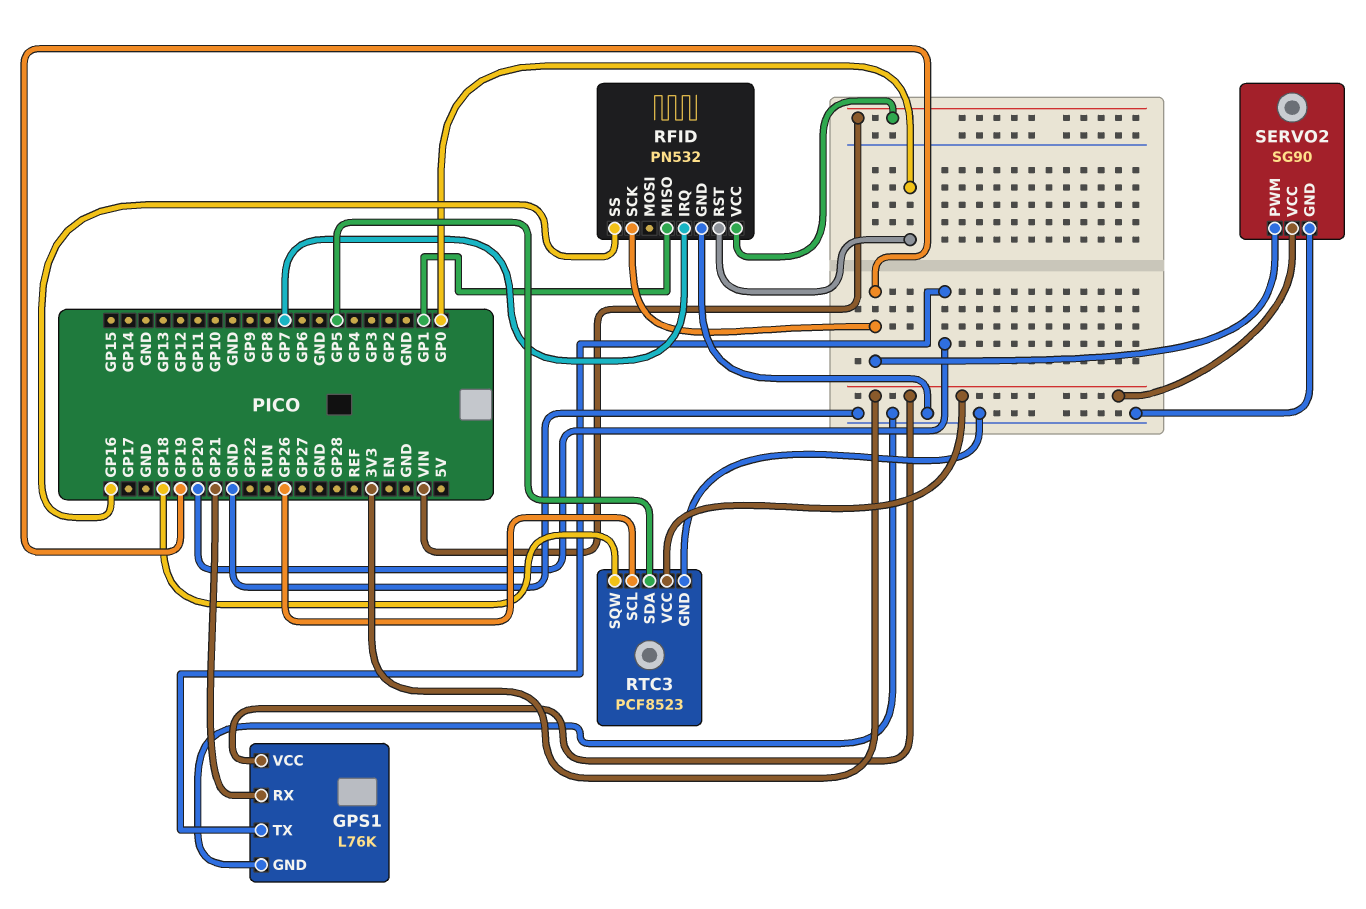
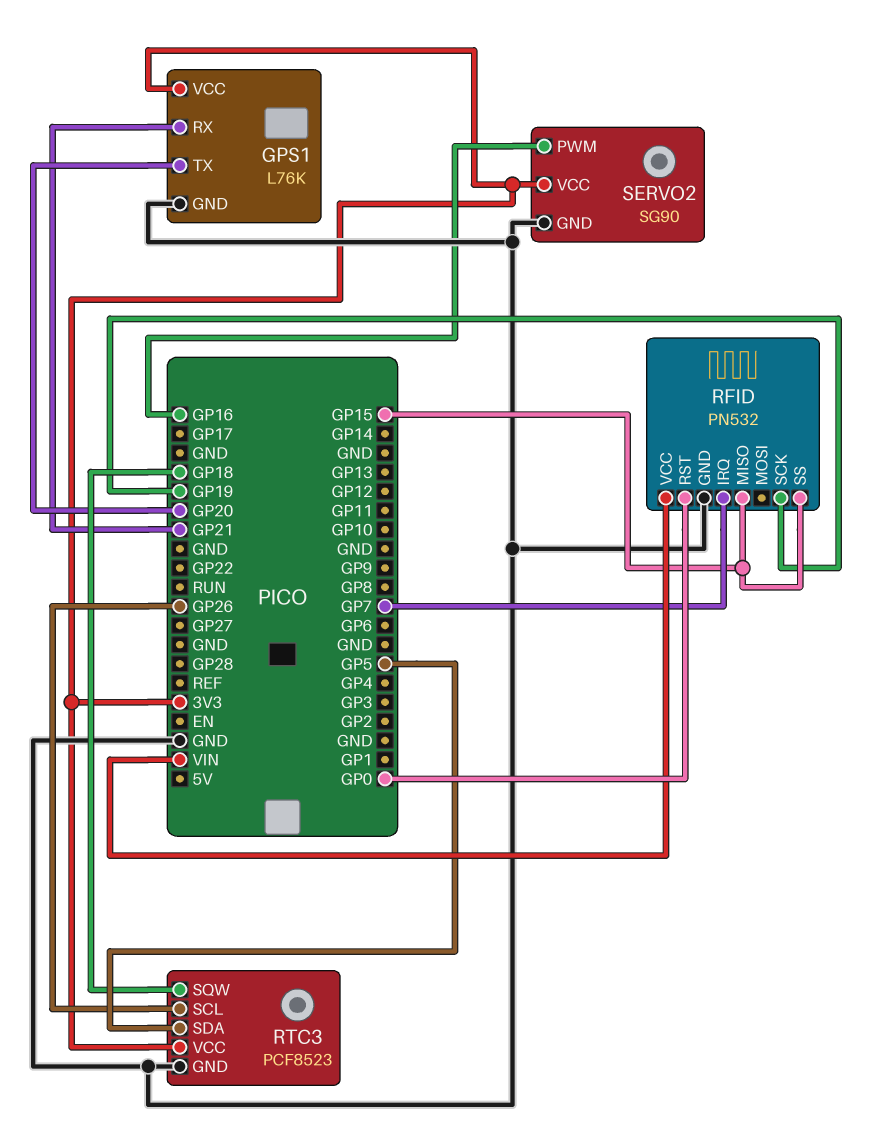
RFID pin MISO: GP1 -> GP15
RFID pin SS: GP16 -> GP15
SERVO2 pin PWM: GP19 -> GP16

